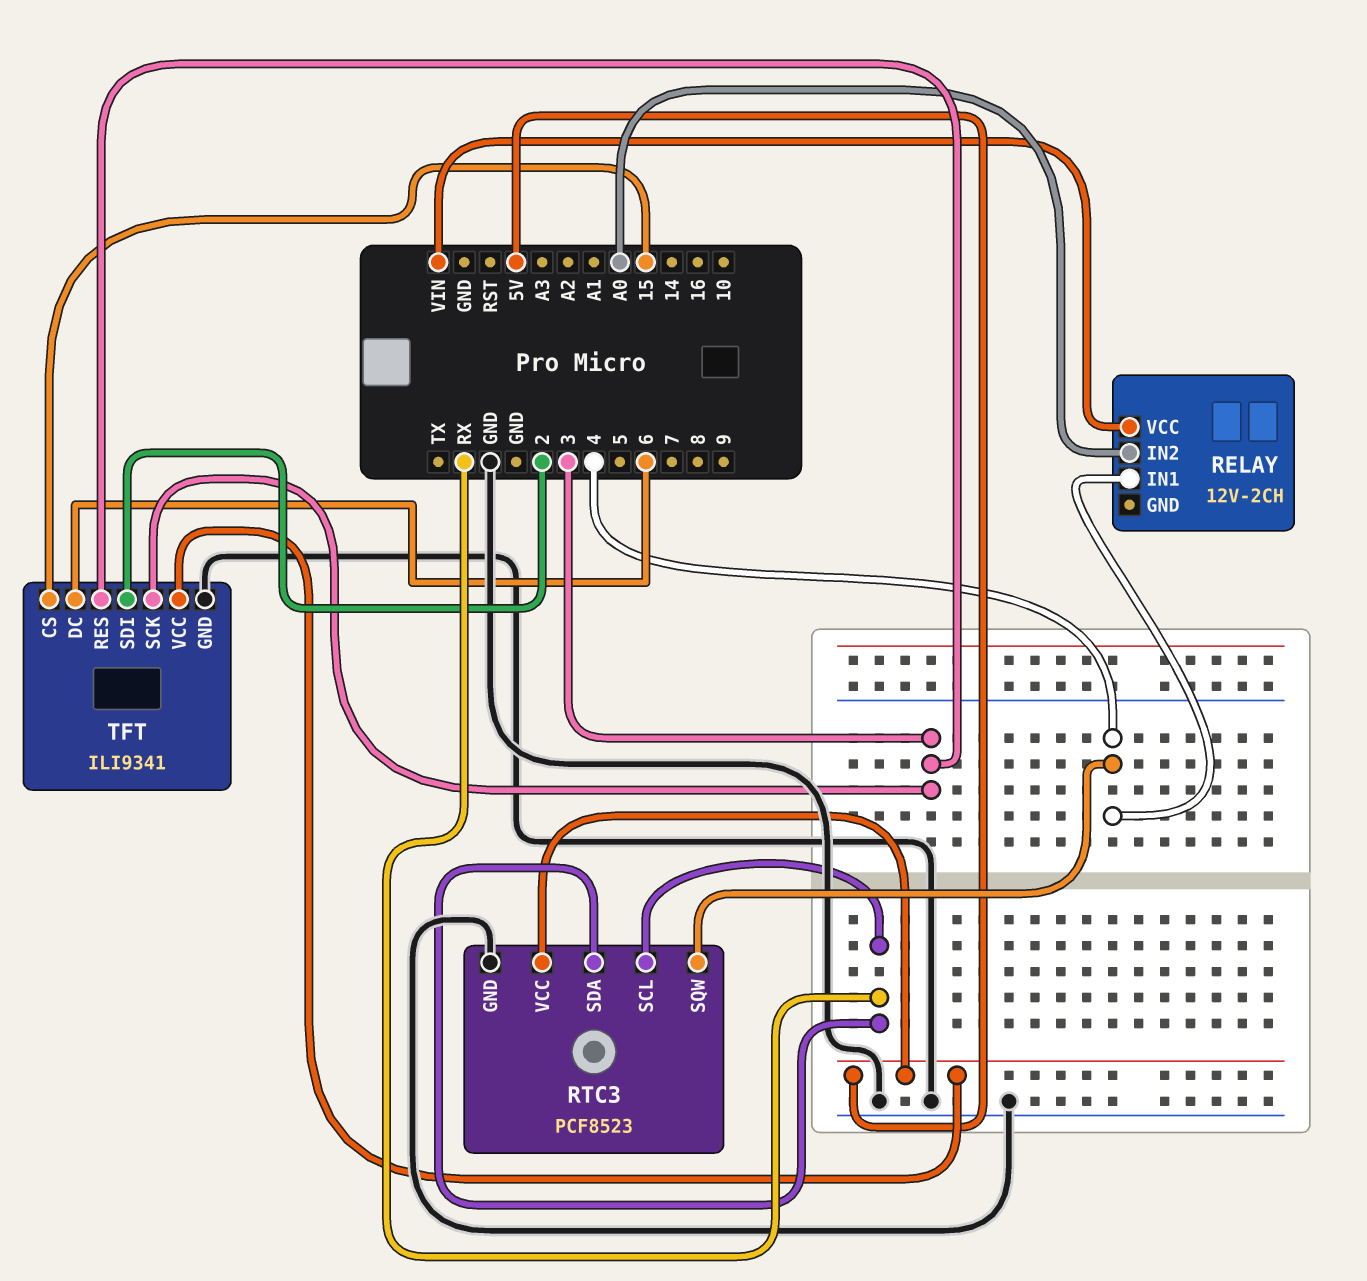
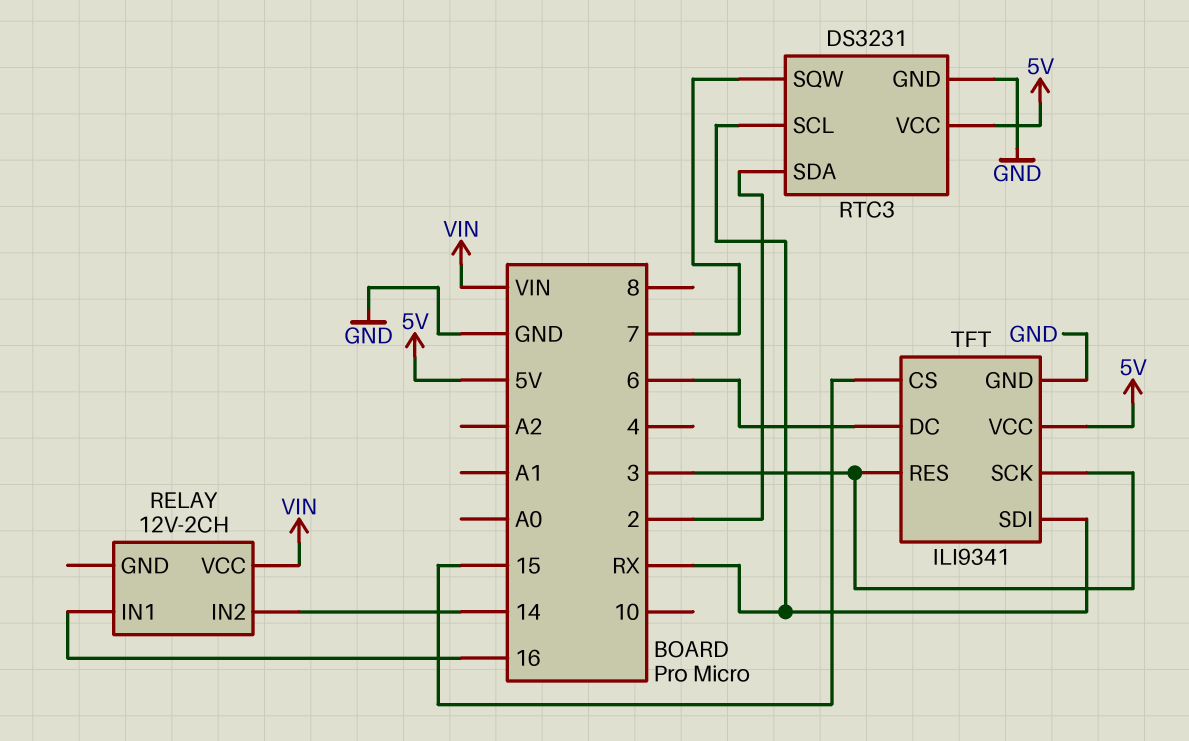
RELAY pin IN1: 4 -> 16
RELAY pin IN2: A0 -> 14
RTC3: PCF8523 -> DS3231
RTC3 pin SDA: RX -> 2
RTC3 pin SQW: 4 -> 7
TFT pin SDI: 2 -> RX

